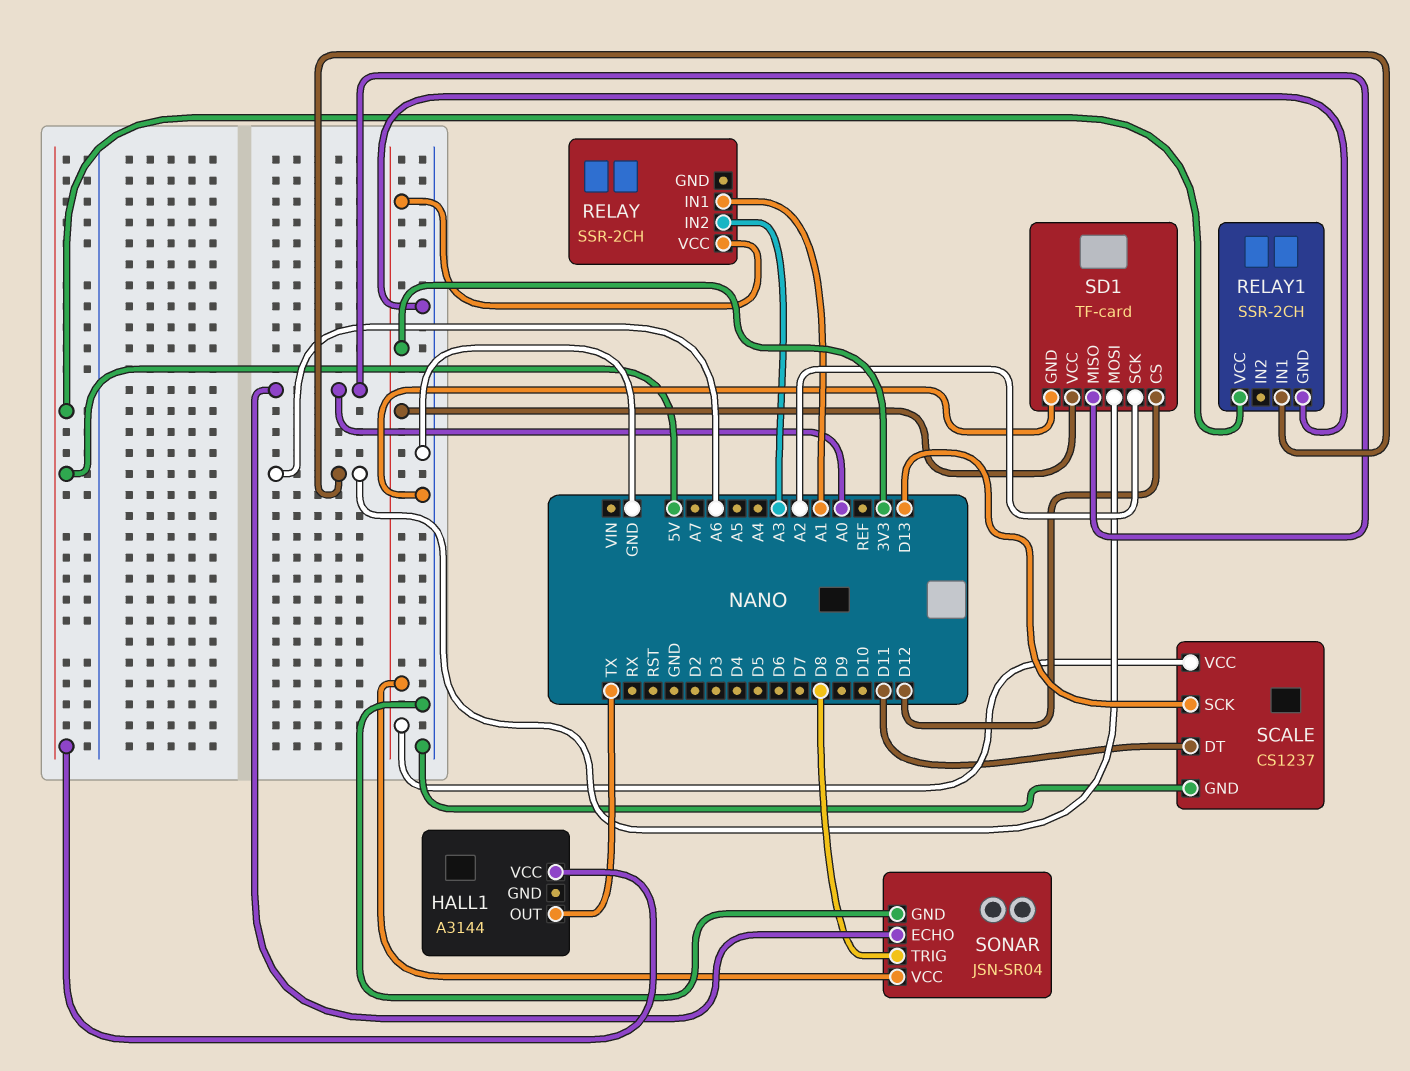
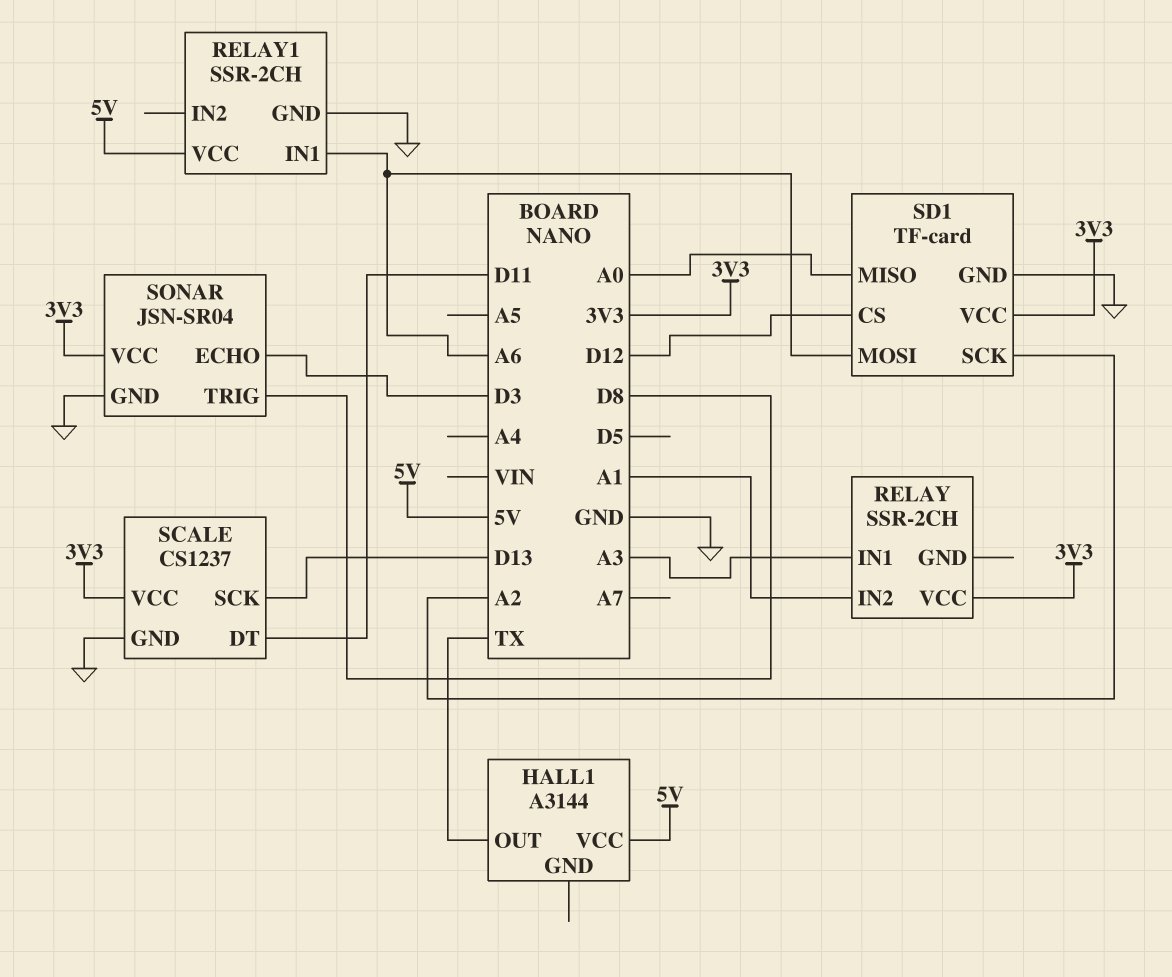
RELAY pin IN1: A1 -> A3
RELAY pin IN2: A3 -> A1
SONAR pin ECHO: A0 -> D3

